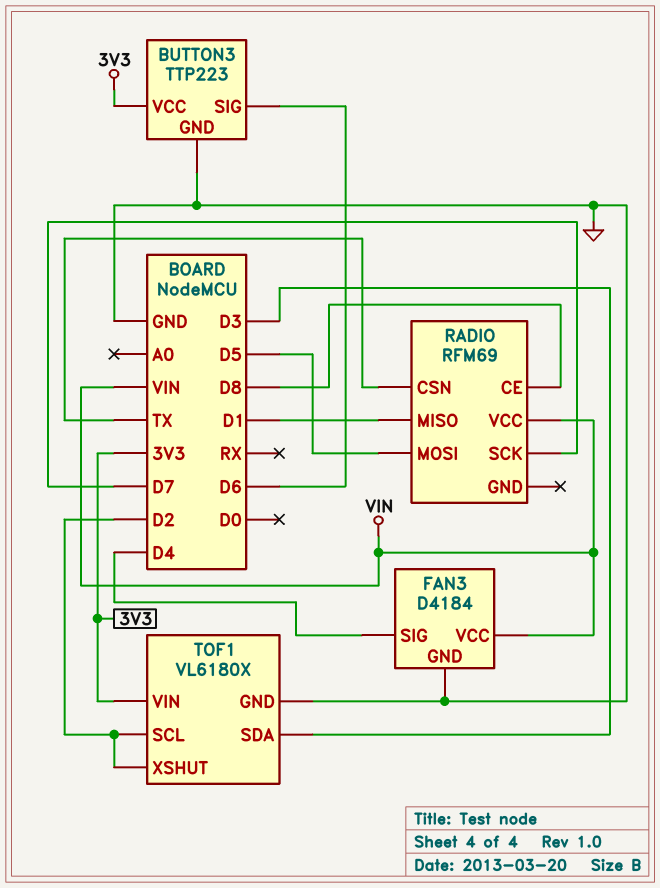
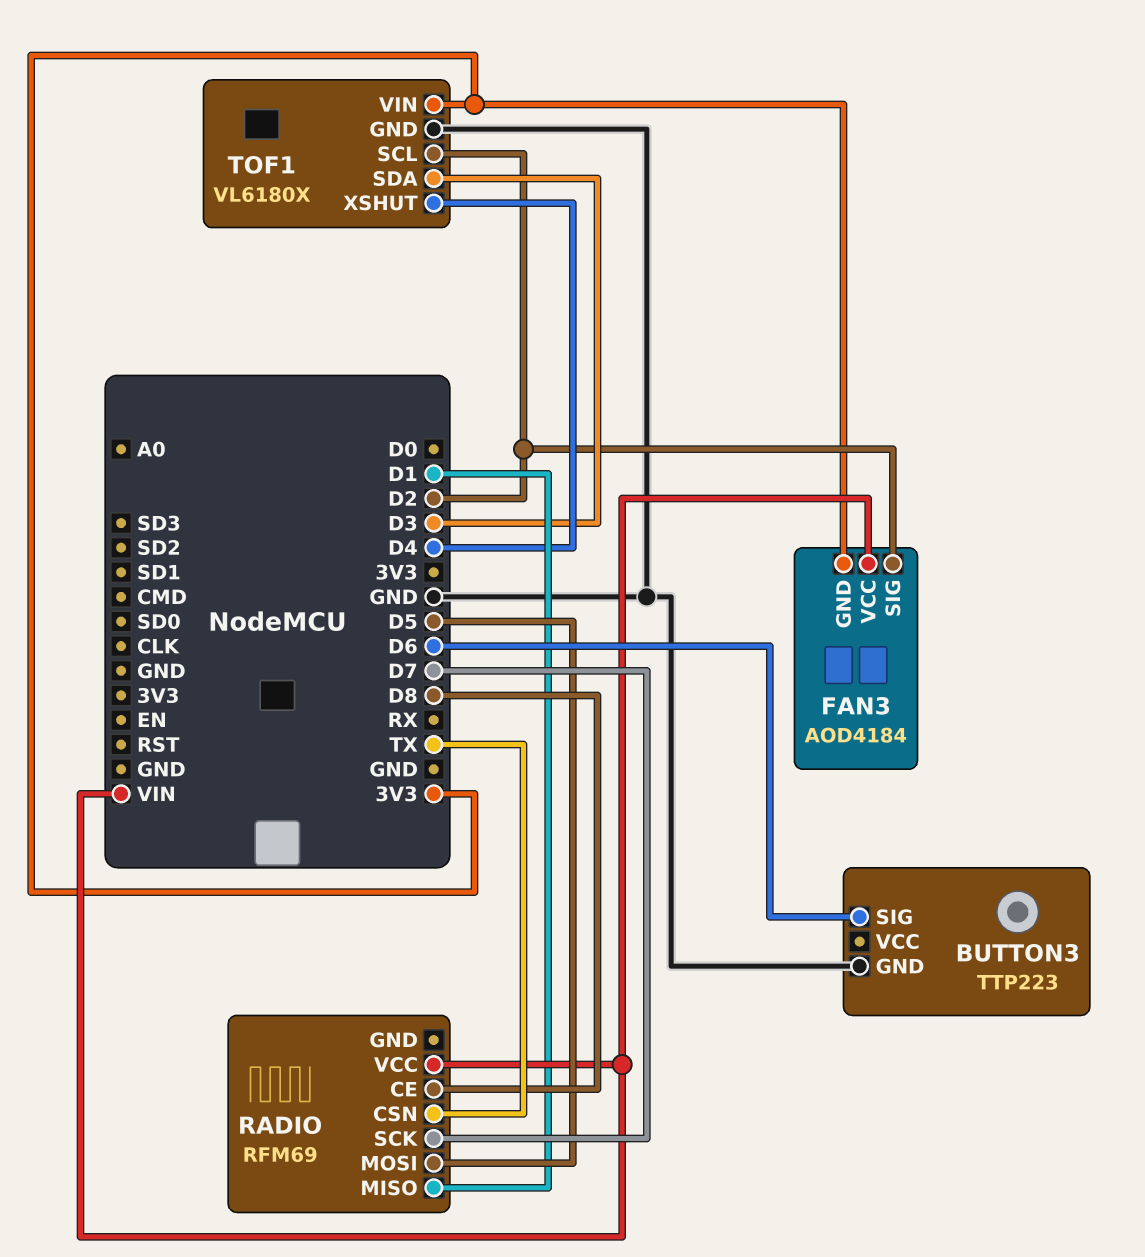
BUTTON3 pin VCC: 3V3 -> none
FAN3: D4184 -> AOD4184
FAN3 pin GND: GND -> 3V3
FAN3 pin SIG: D4 -> D2
TOF1 pin XSHUT: D2 -> D4

